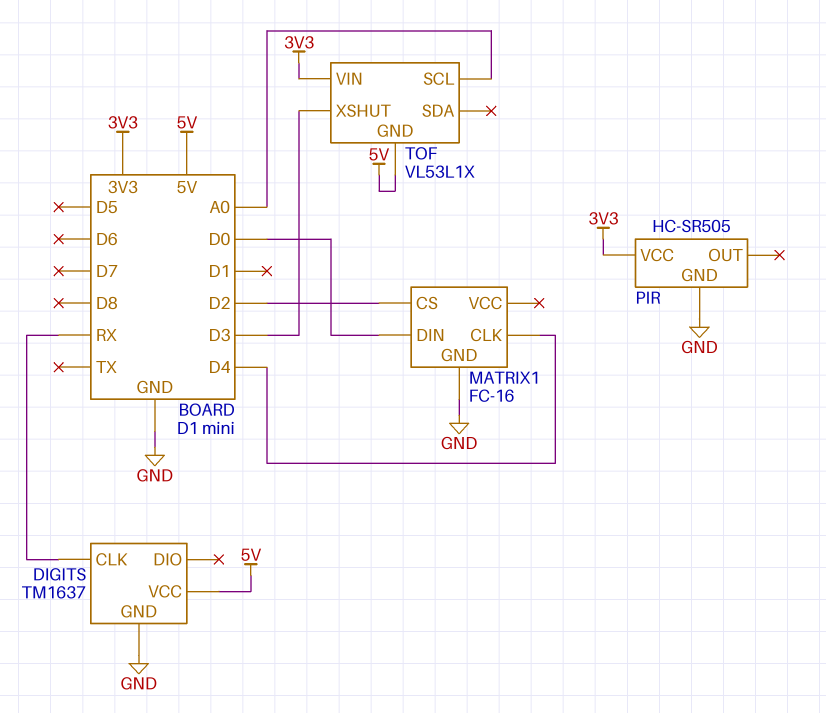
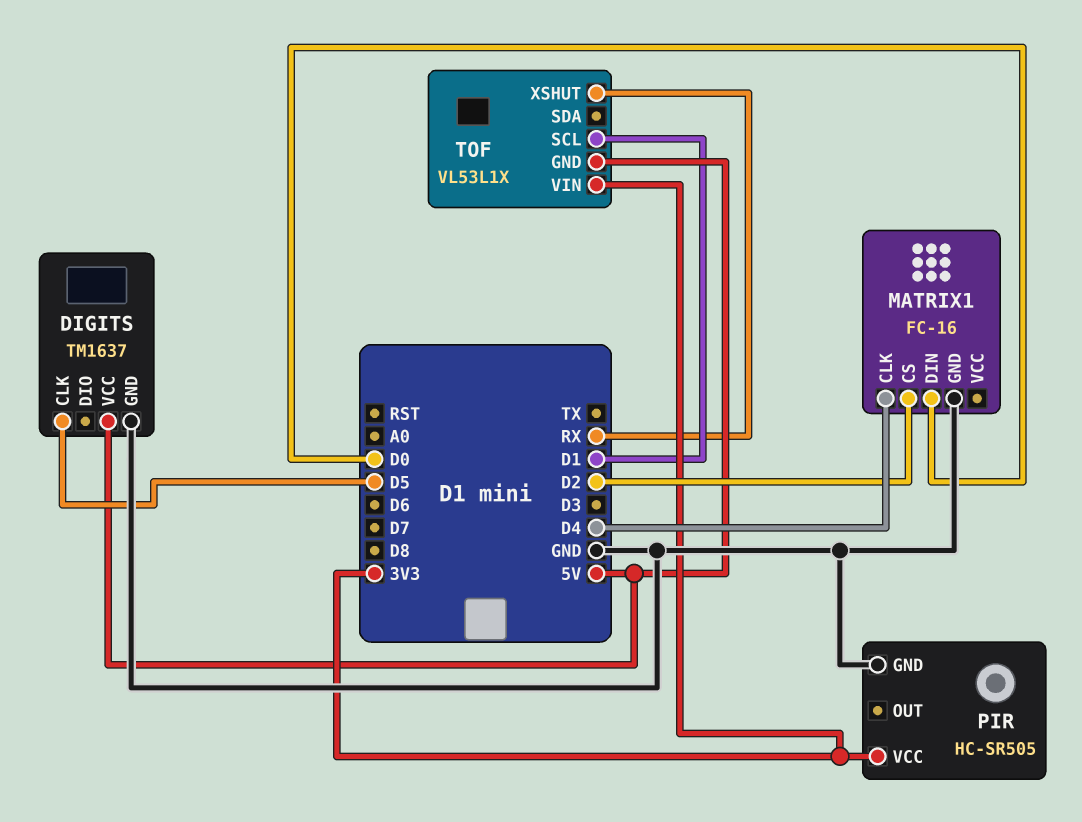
DIGITS pin CLK: RX -> D5
TOF pin SCL: A0 -> D1
TOF pin XSHUT: D3 -> RX

